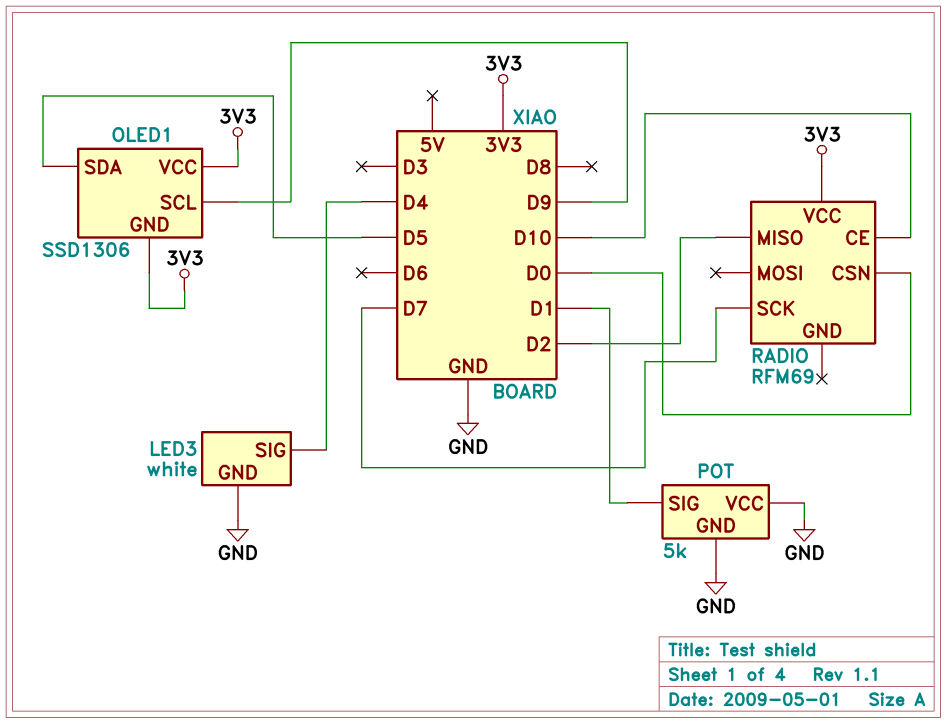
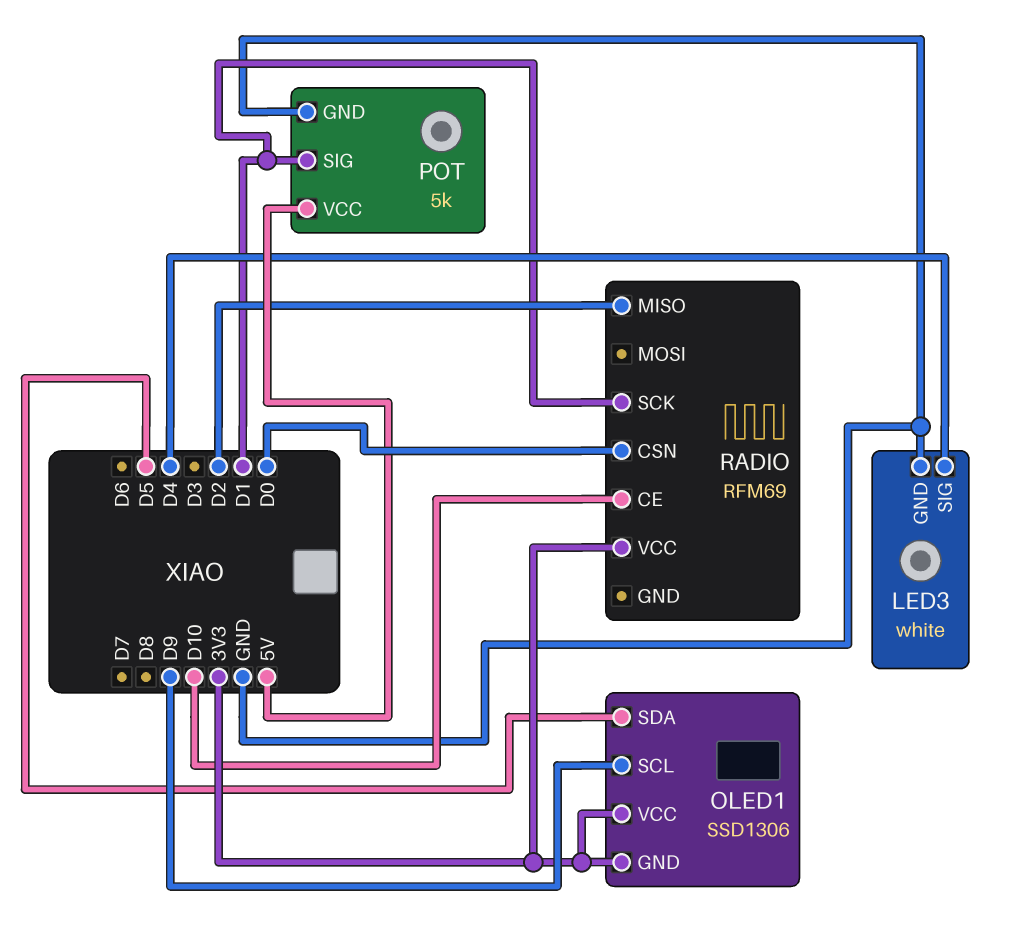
POT pin VCC: GND -> 5V
RADIO pin SCK: D7 -> D1

